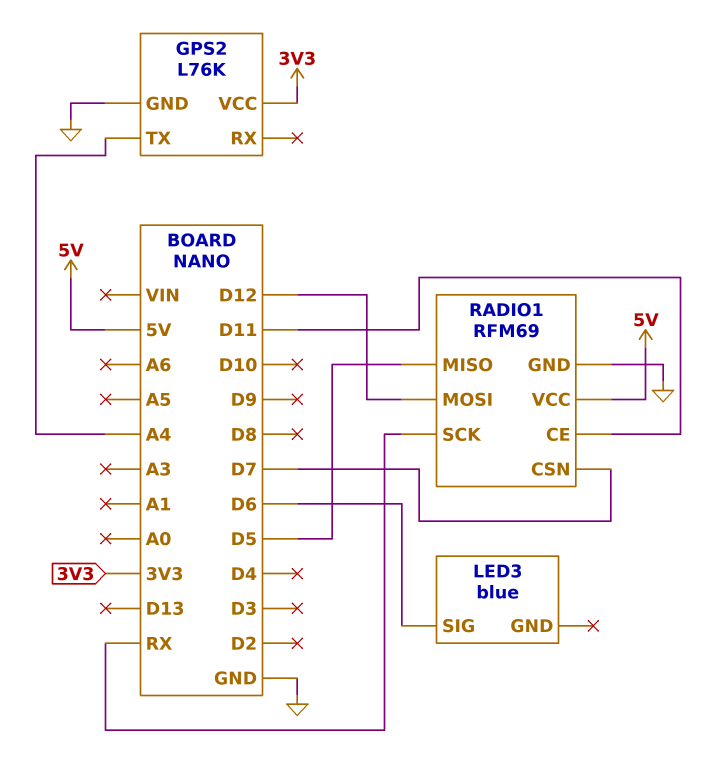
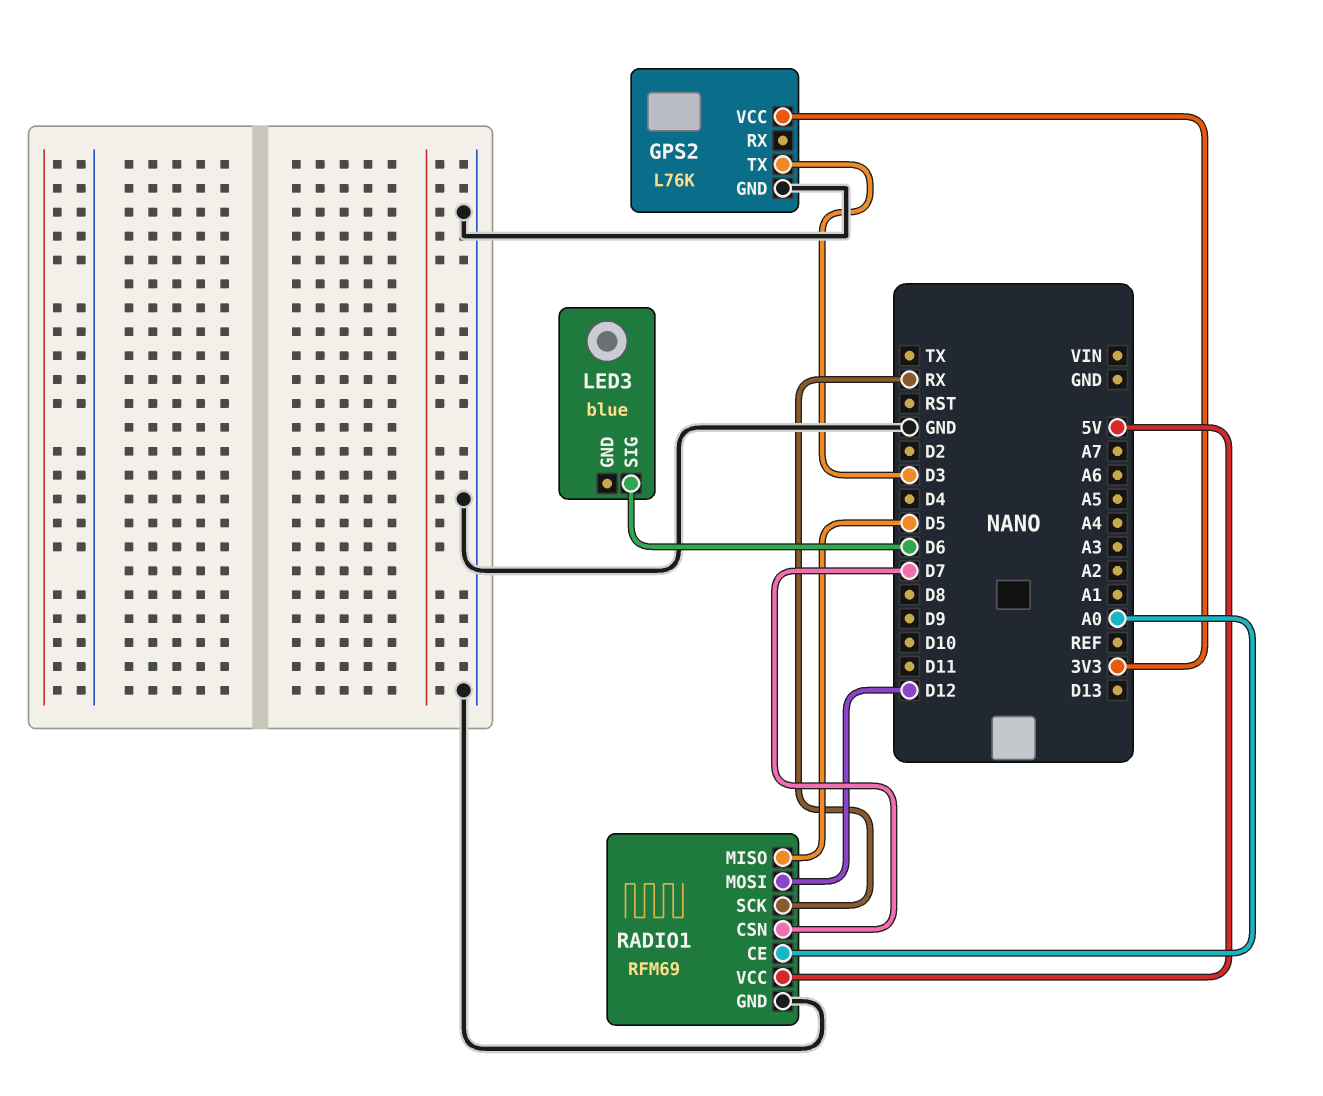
GPS2 pin TX: A4 -> D3
RADIO1 pin CE: D11 -> A0

